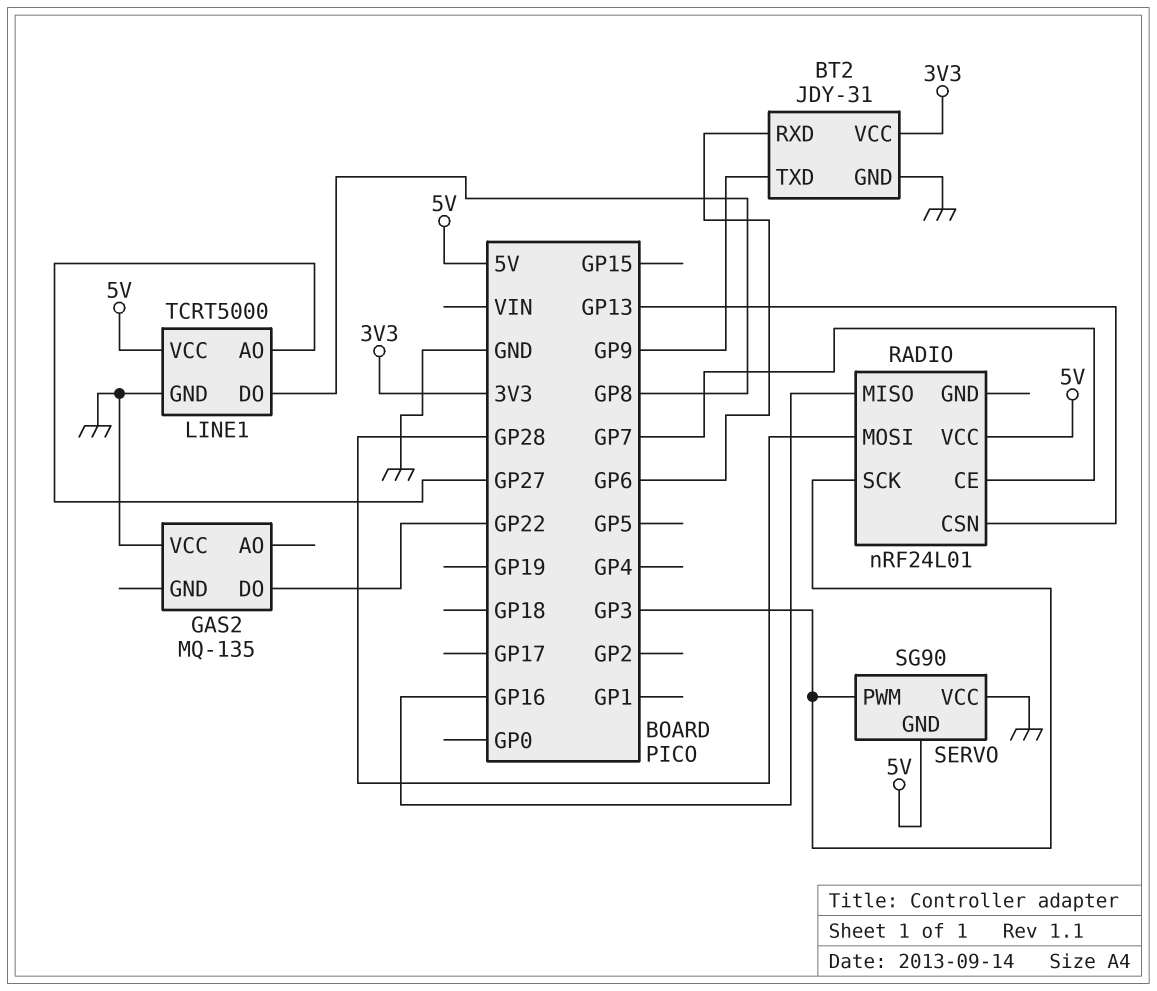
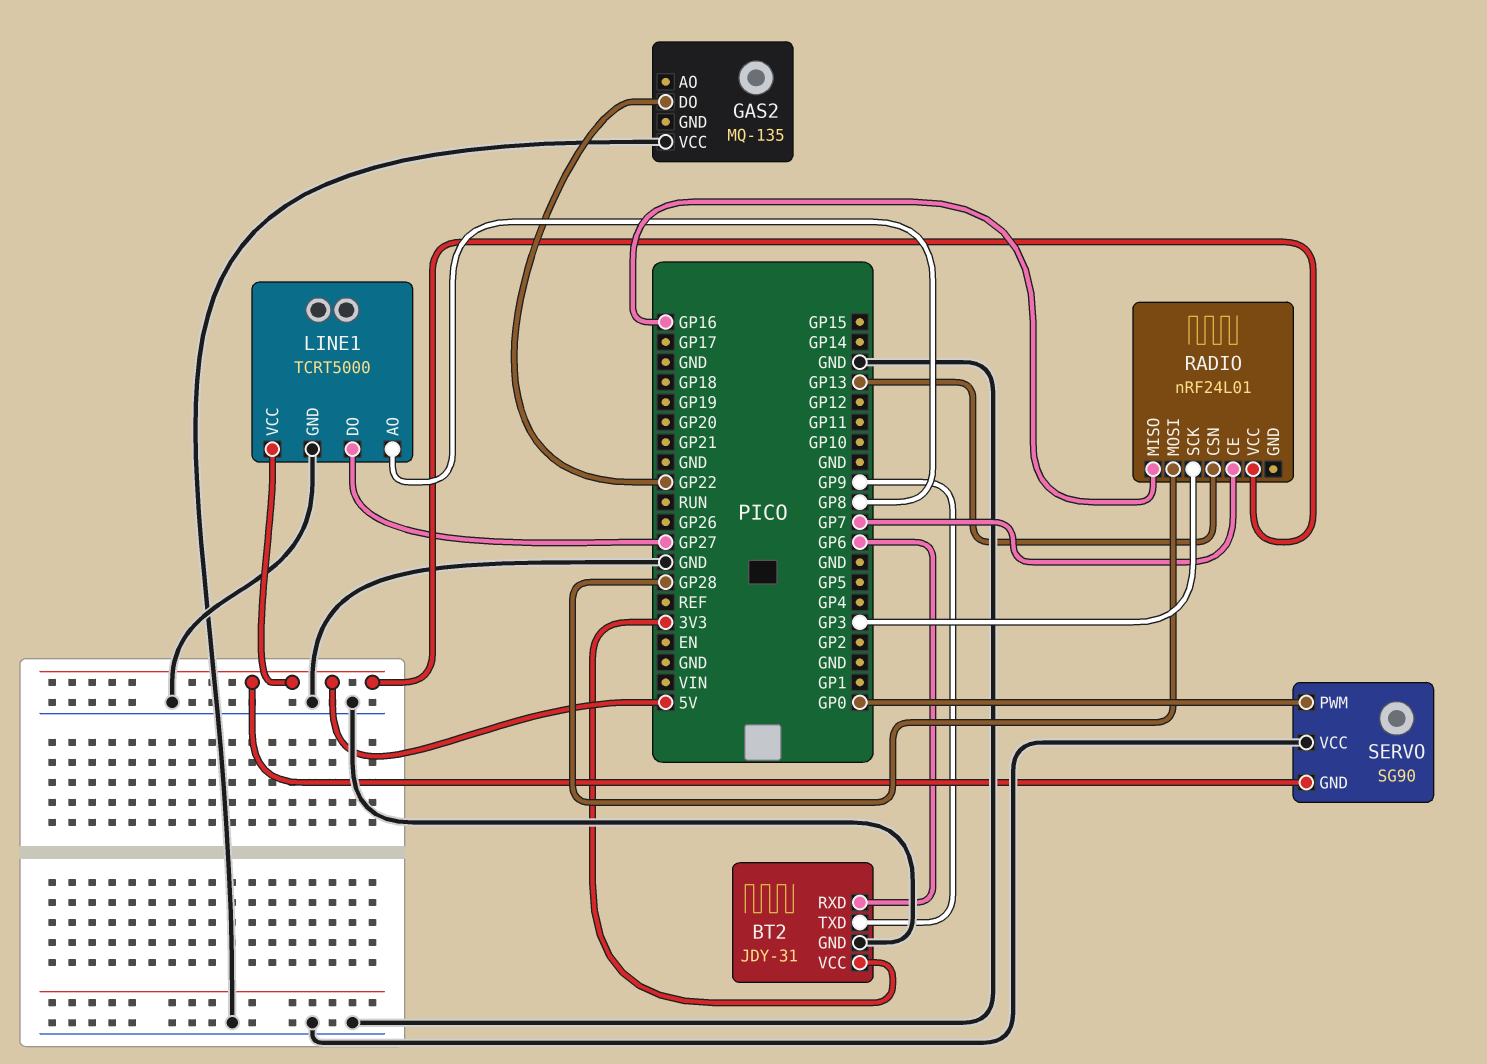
LINE1 pin AO: GP27 -> GP8
LINE1 pin DO: GP8 -> GP27
SERVO pin PWM: GP3 -> GP0

